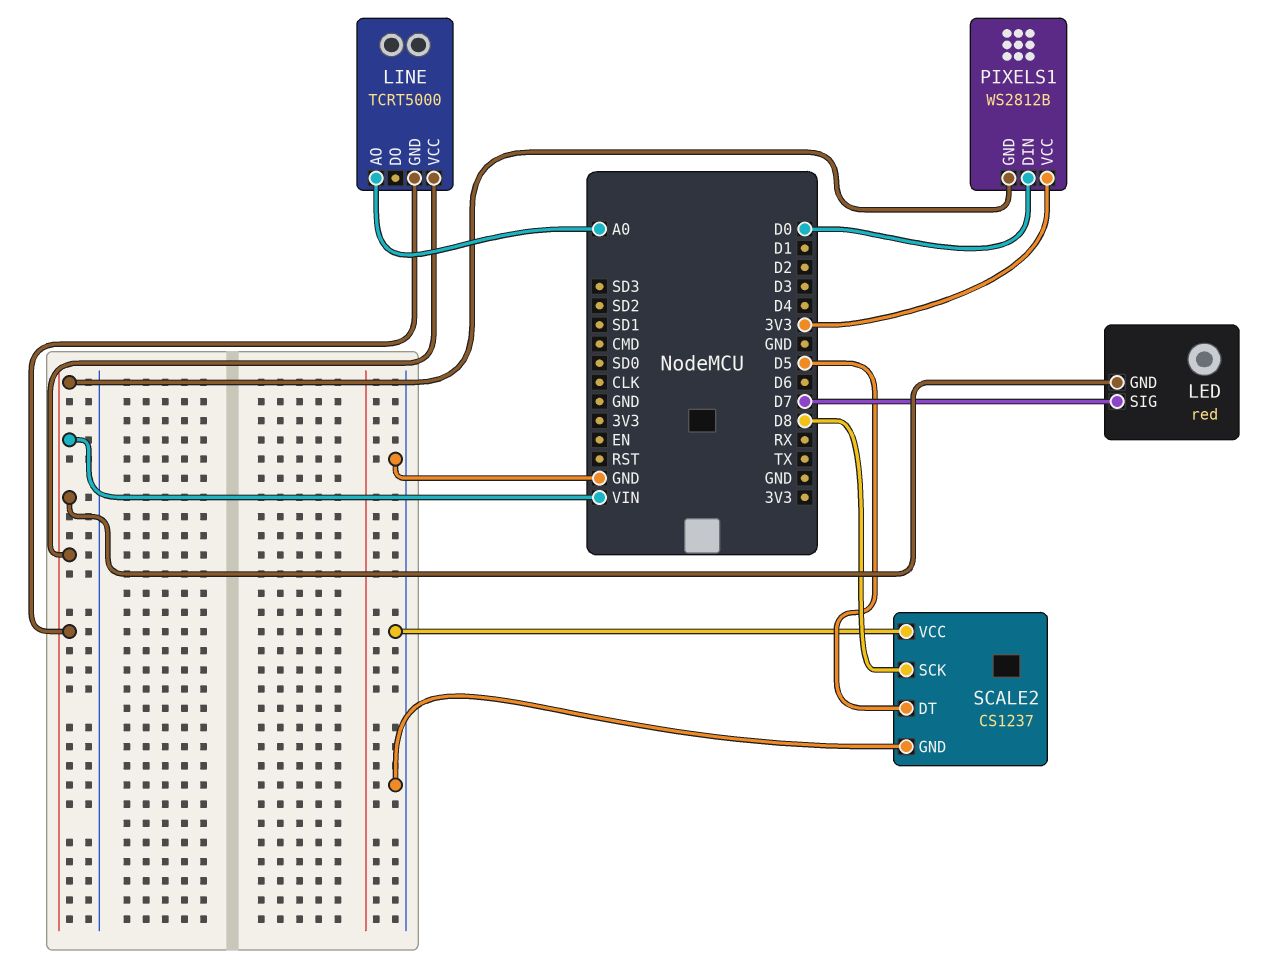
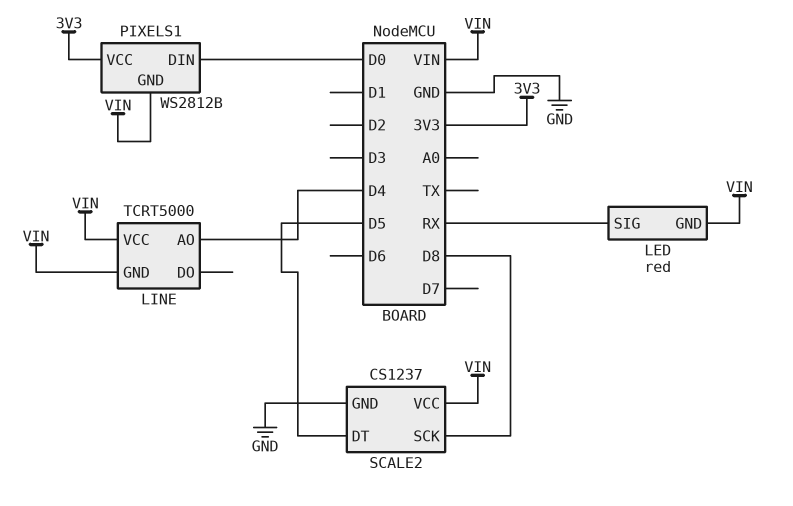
LED pin SIG: D7 -> RX
LINE pin AO: A0 -> D4
SCALE2 pin VCC: GND -> VIN

